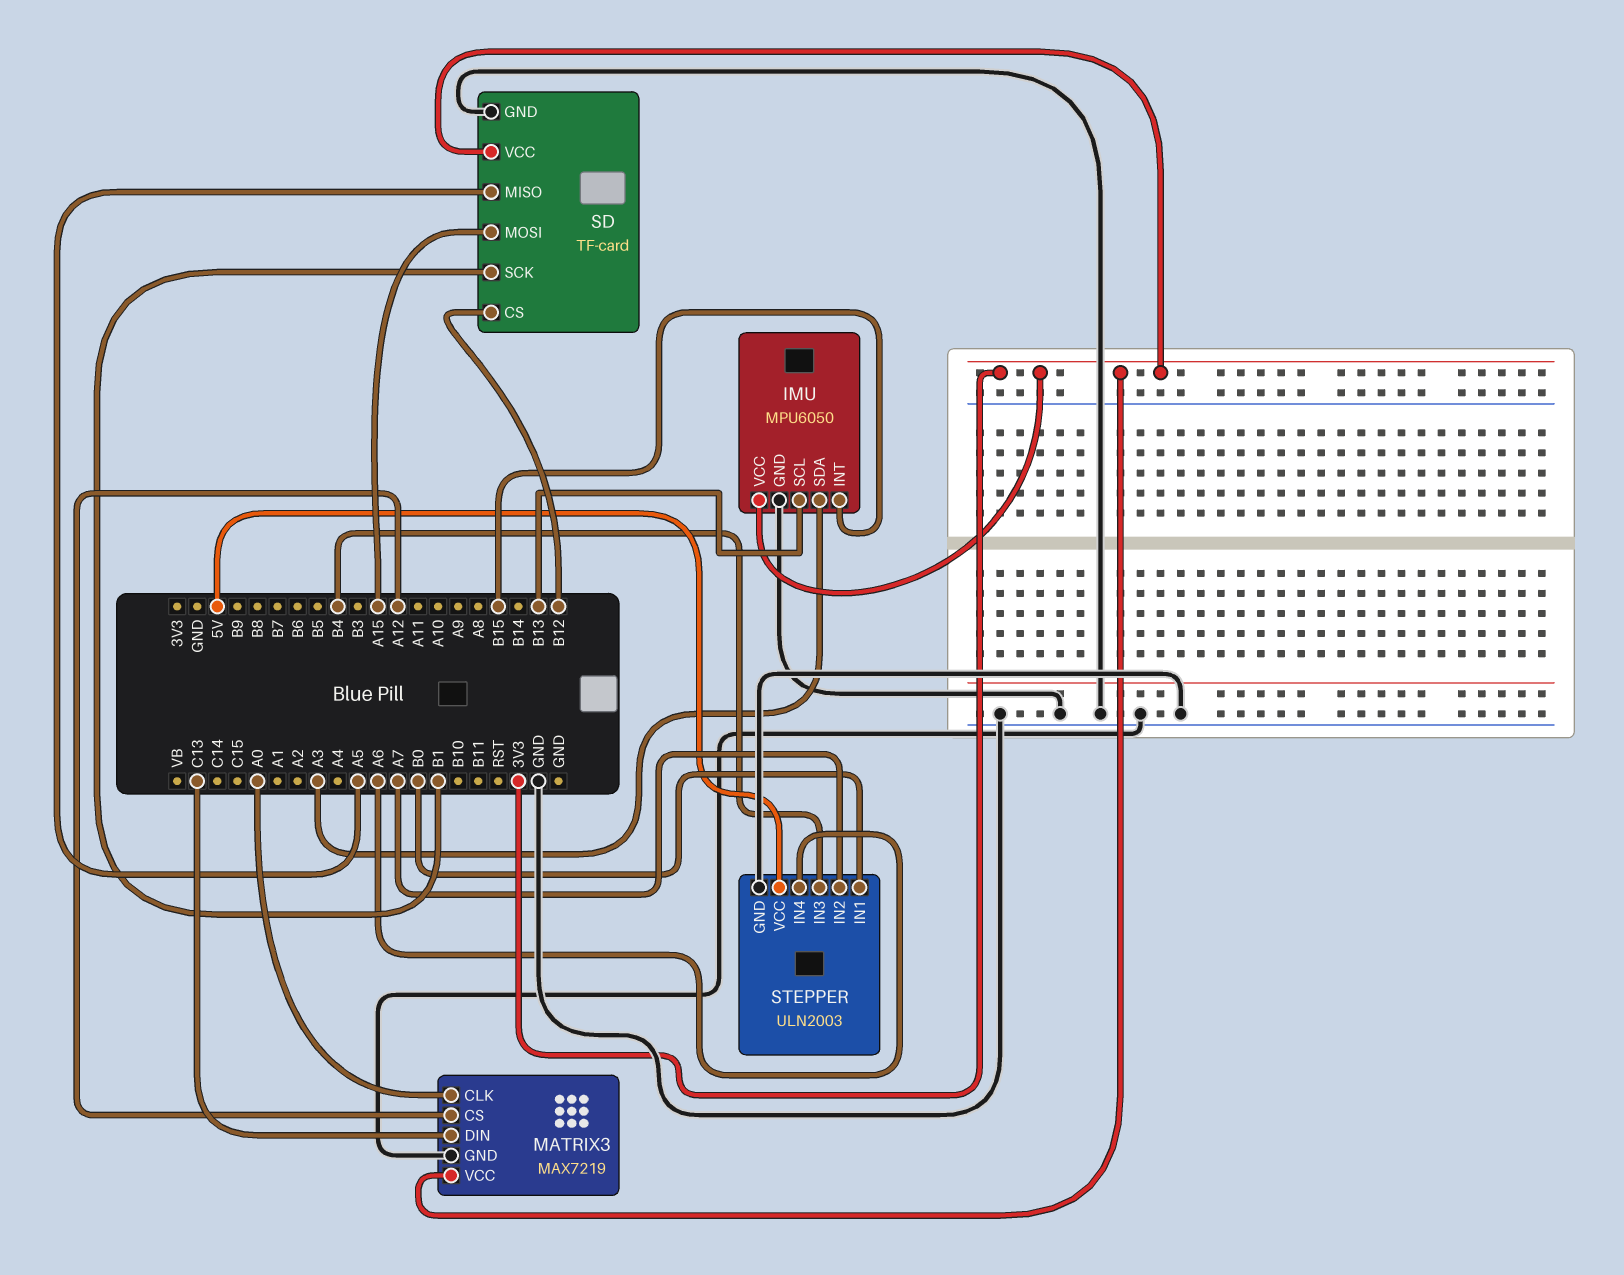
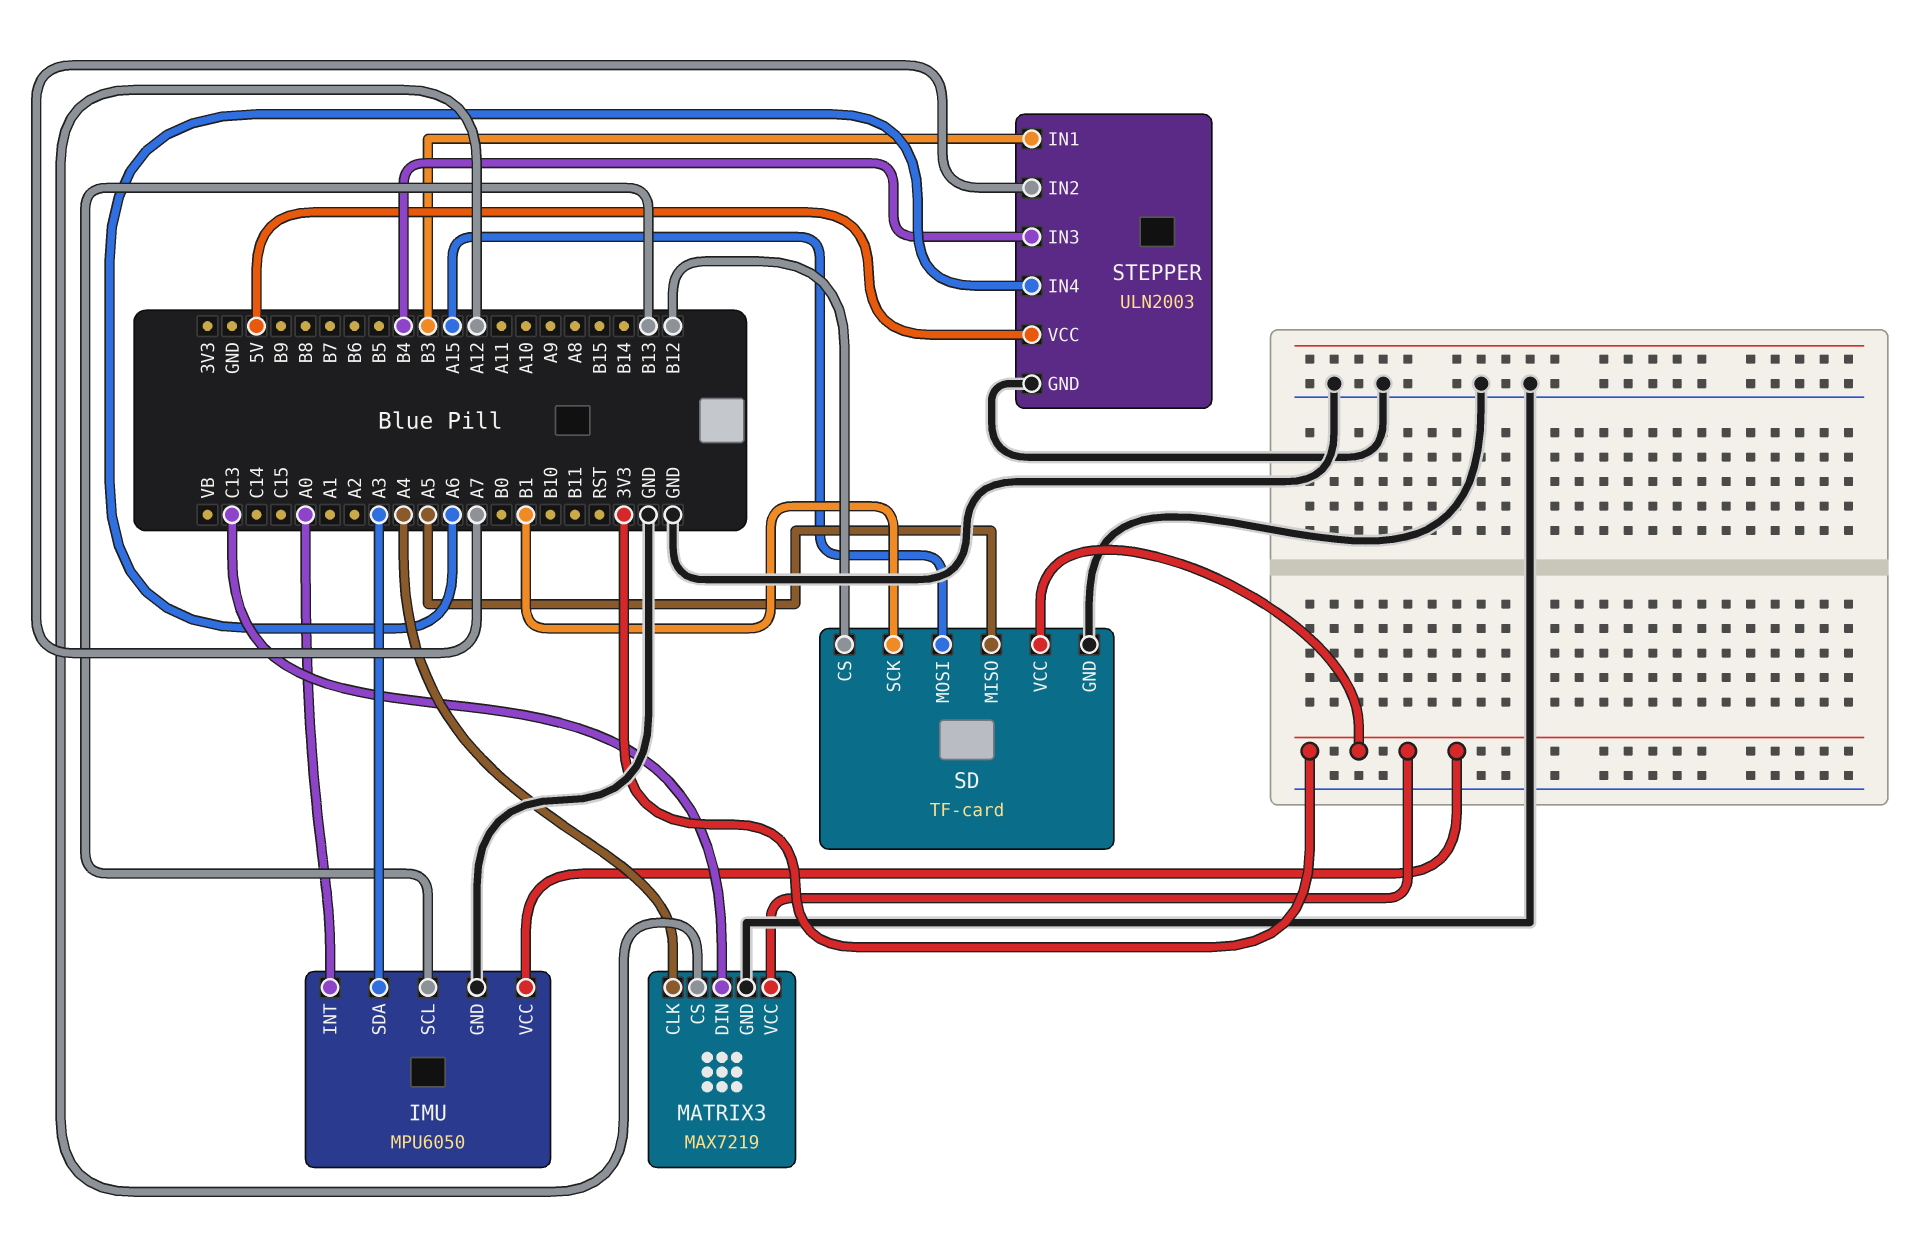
IMU pin INT: B15 -> A0
MATRIX3 pin CLK: A0 -> A4
STEPPER pin IN1: B0 -> B3

